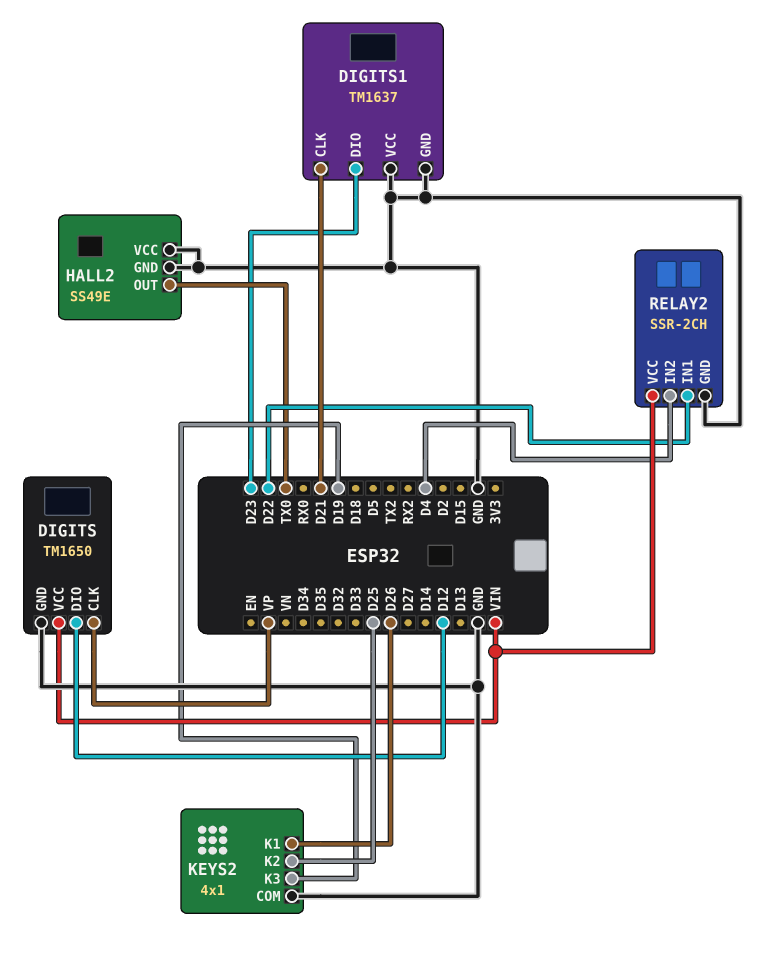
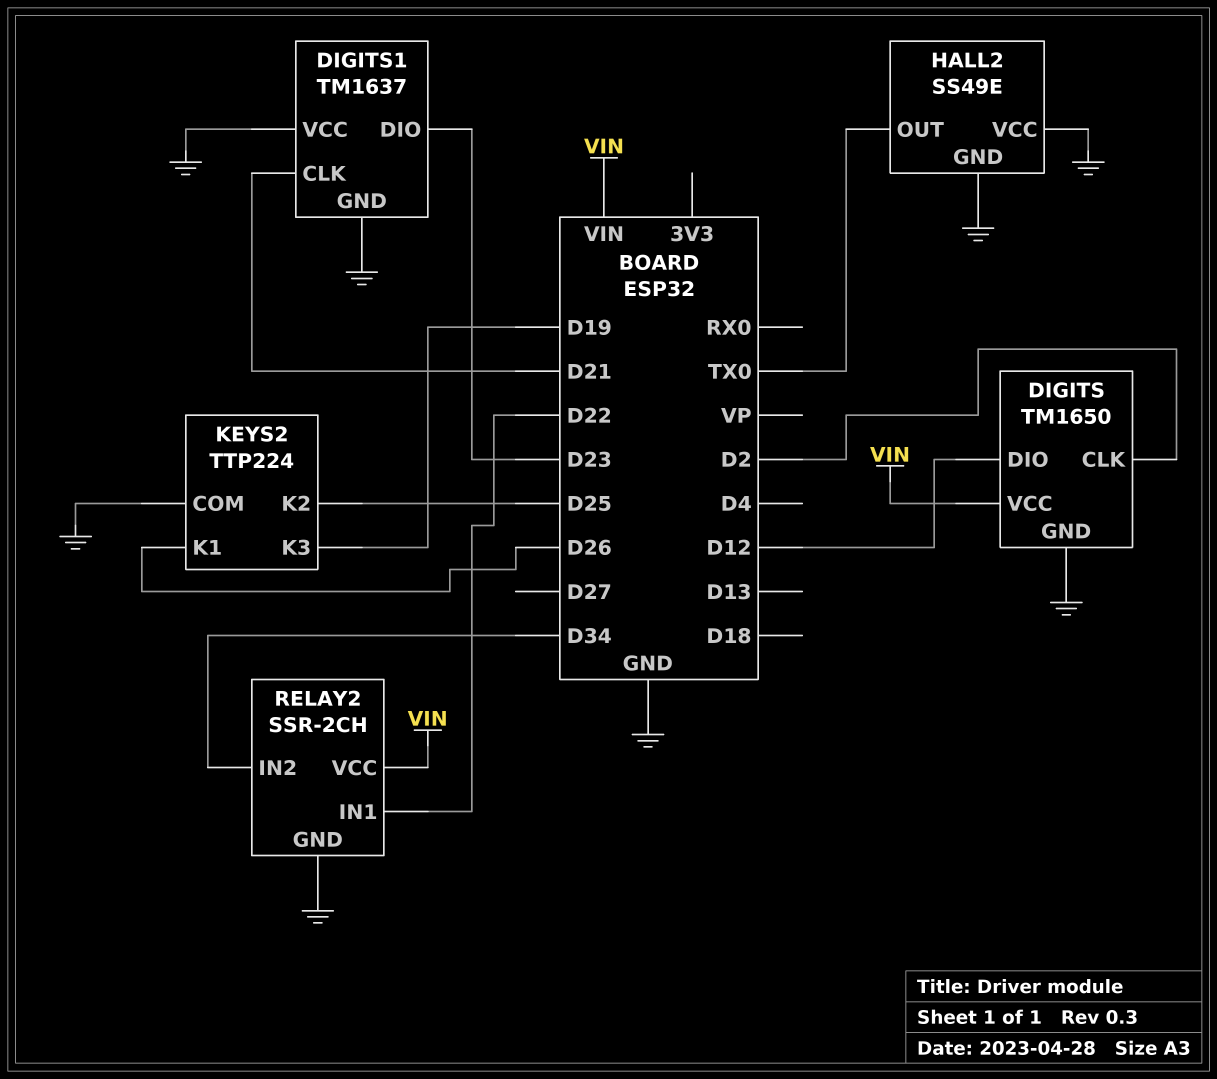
DIGITS pin CLK: VP -> D2
KEYS2: 4x1 -> TTP224
RELAY2 pin IN2: D4 -> D34

